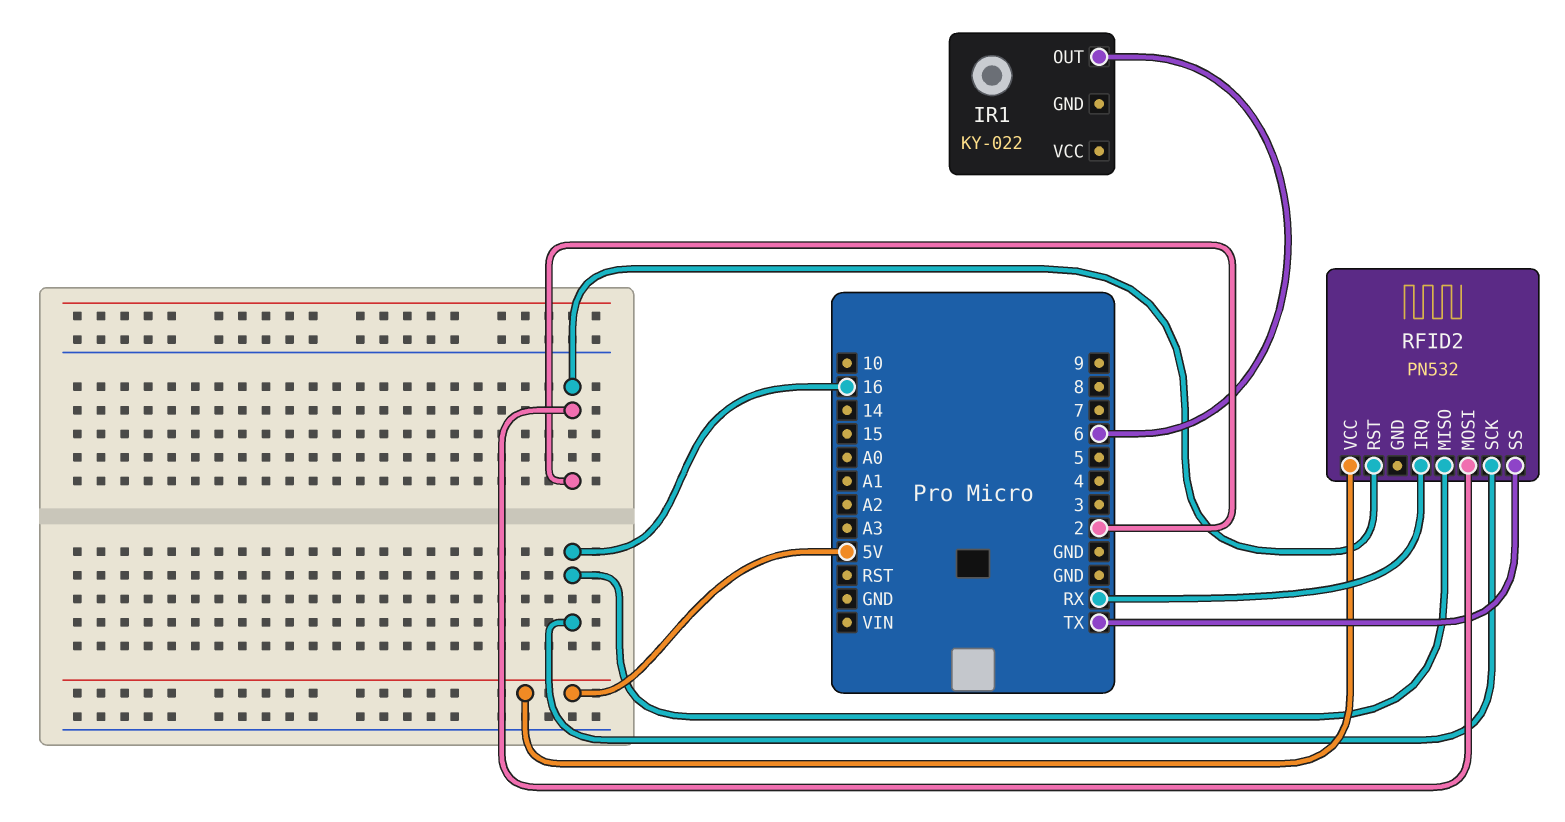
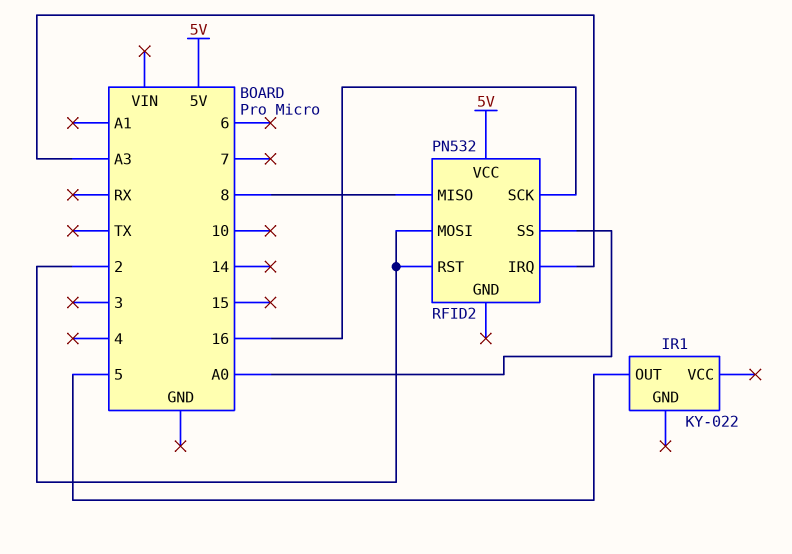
IR1 pin OUT: 6 -> 5
RFID2 pin IRQ: RX -> A3
RFID2 pin MISO: 16 -> 8
RFID2 pin SS: TX -> A0

